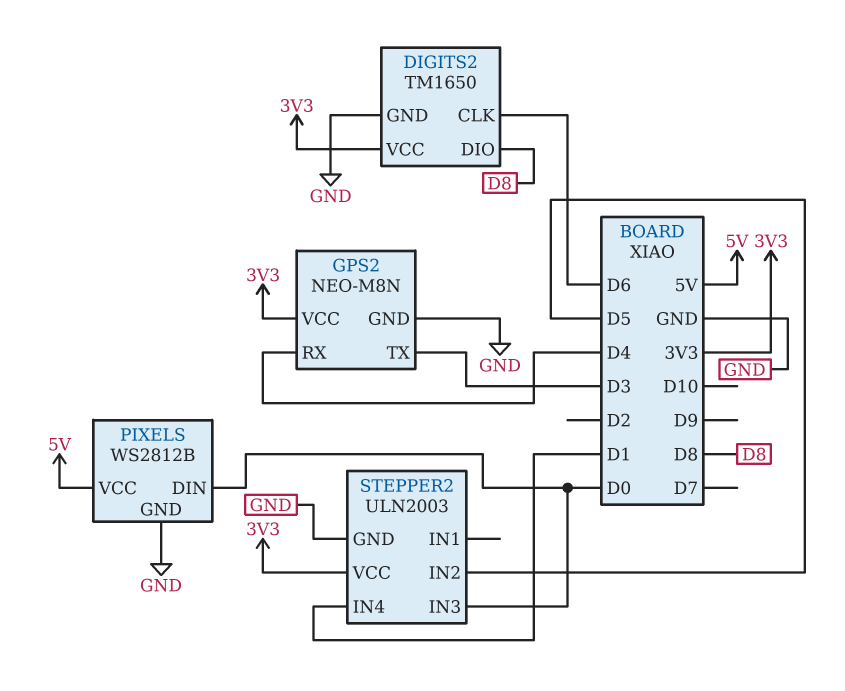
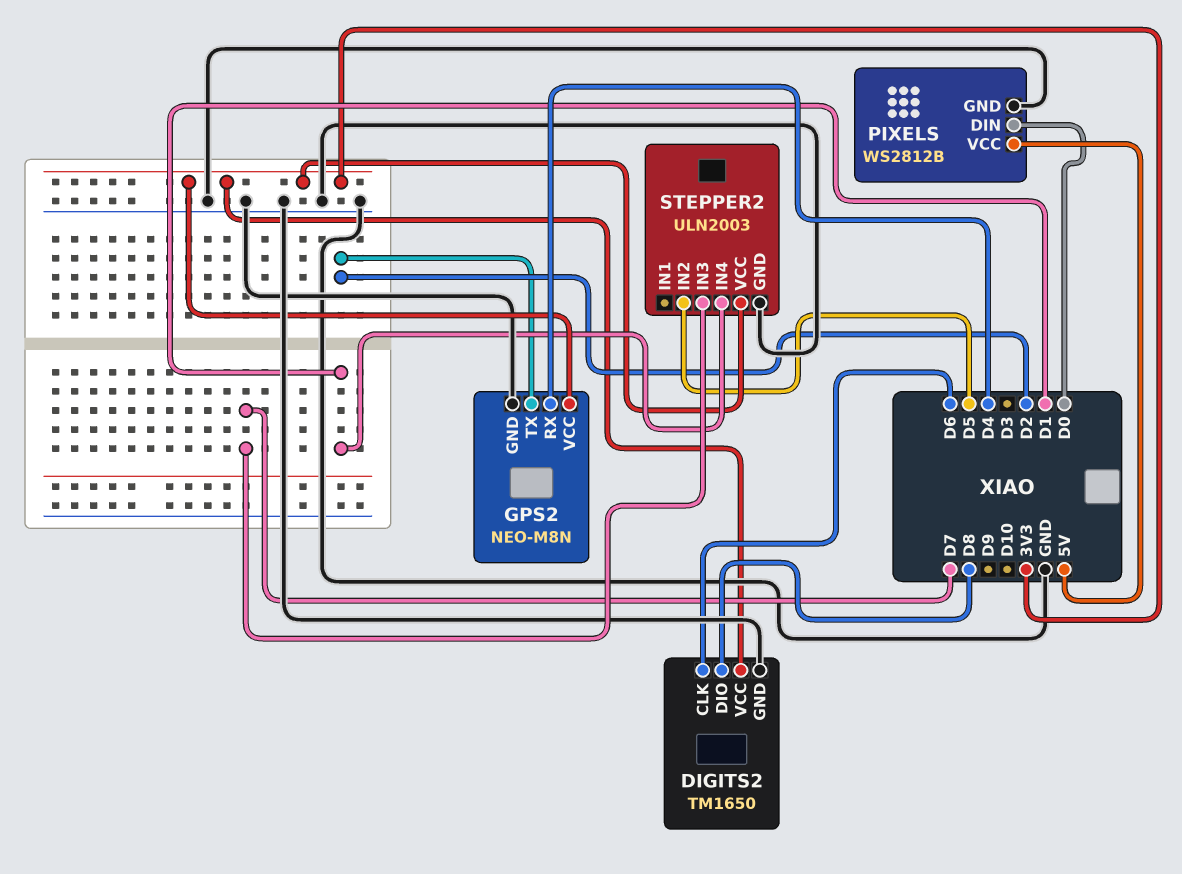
GPS2 pin TX: D3 -> D2
STEPPER2 pin IN3: D0 -> D7

